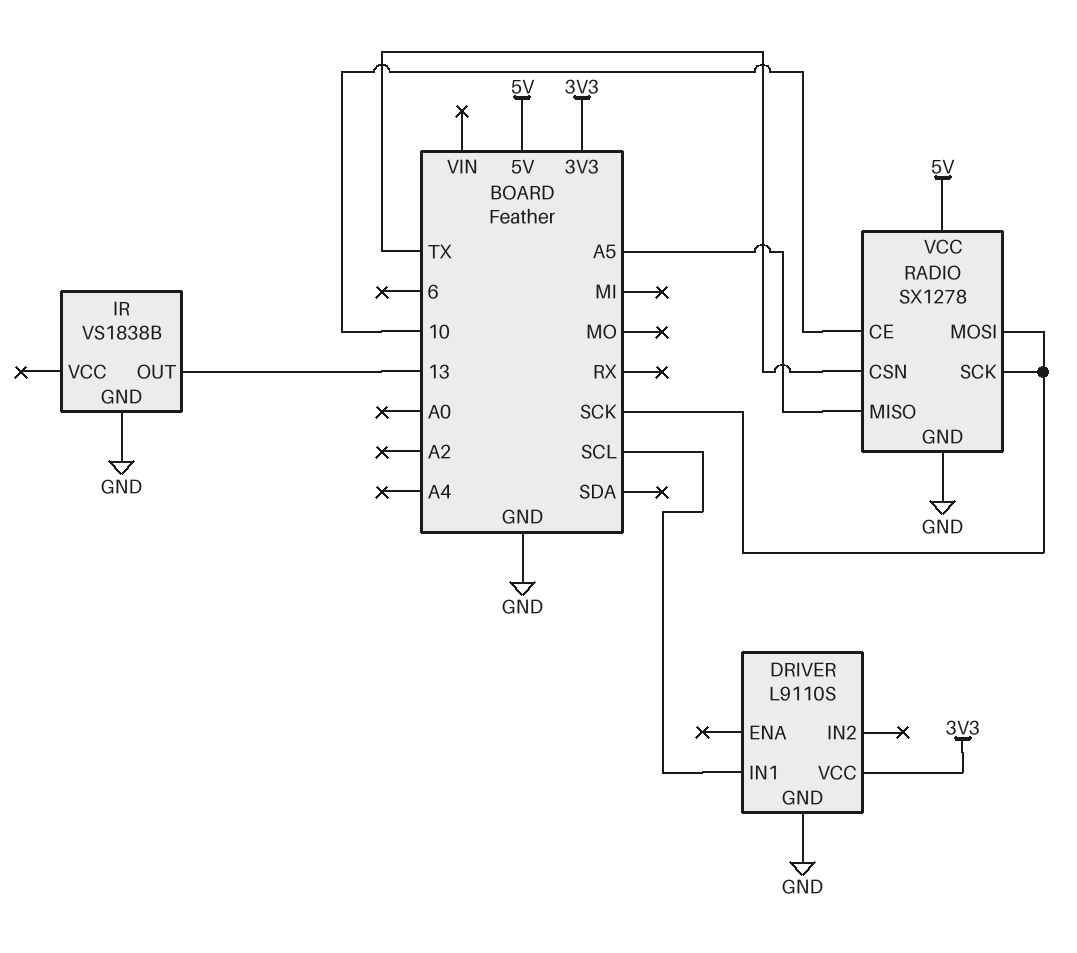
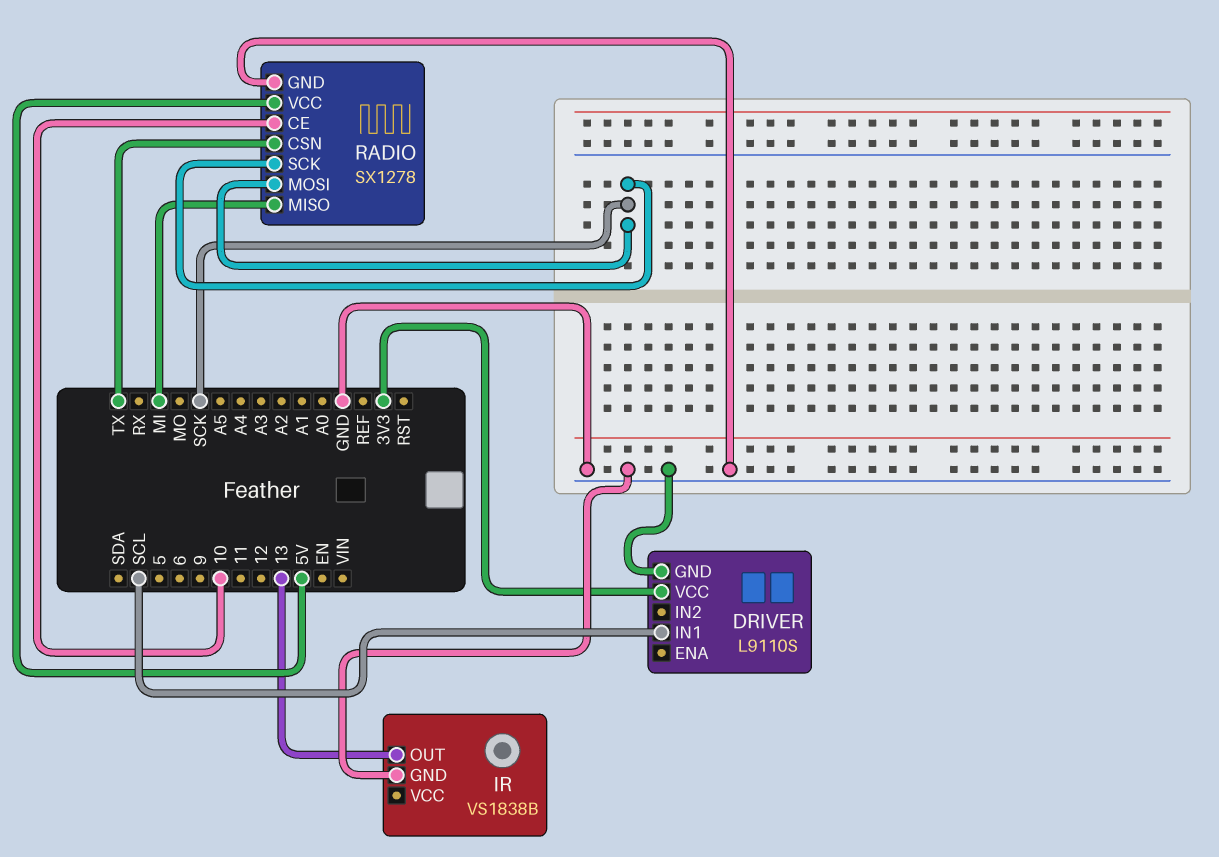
RADIO pin MISO: A5 -> MI

